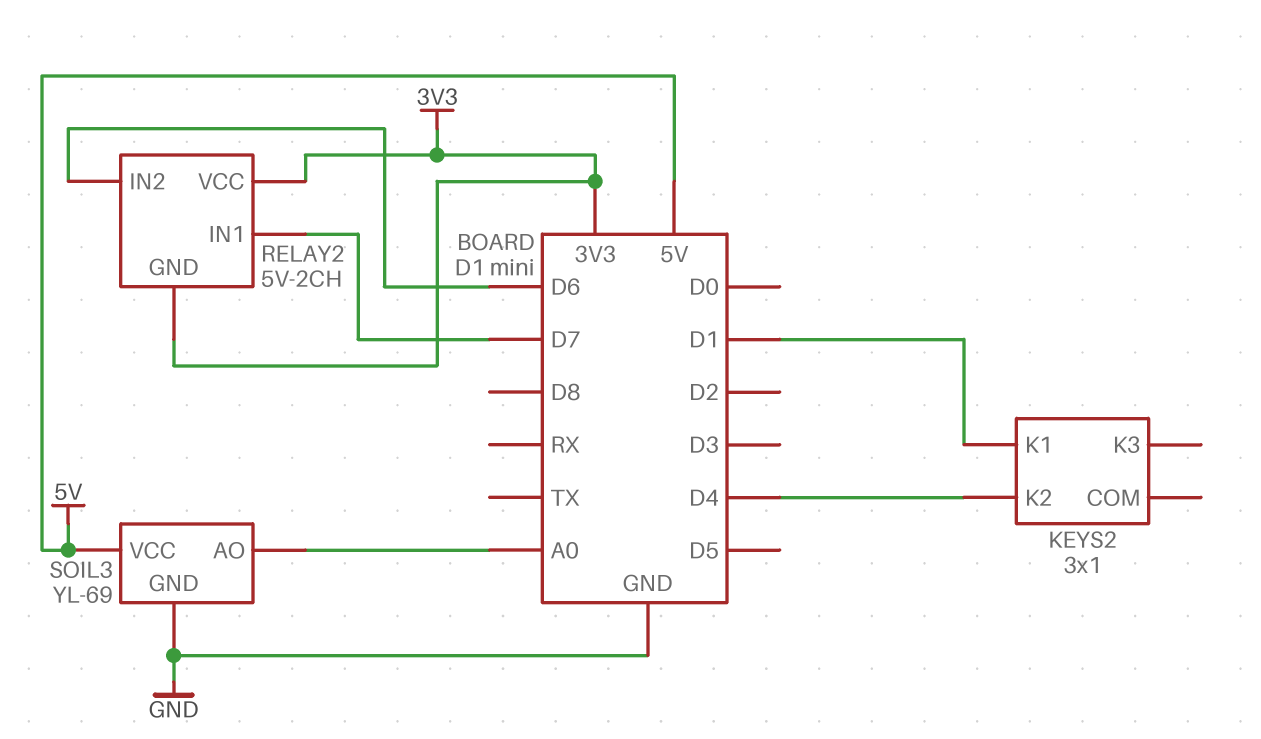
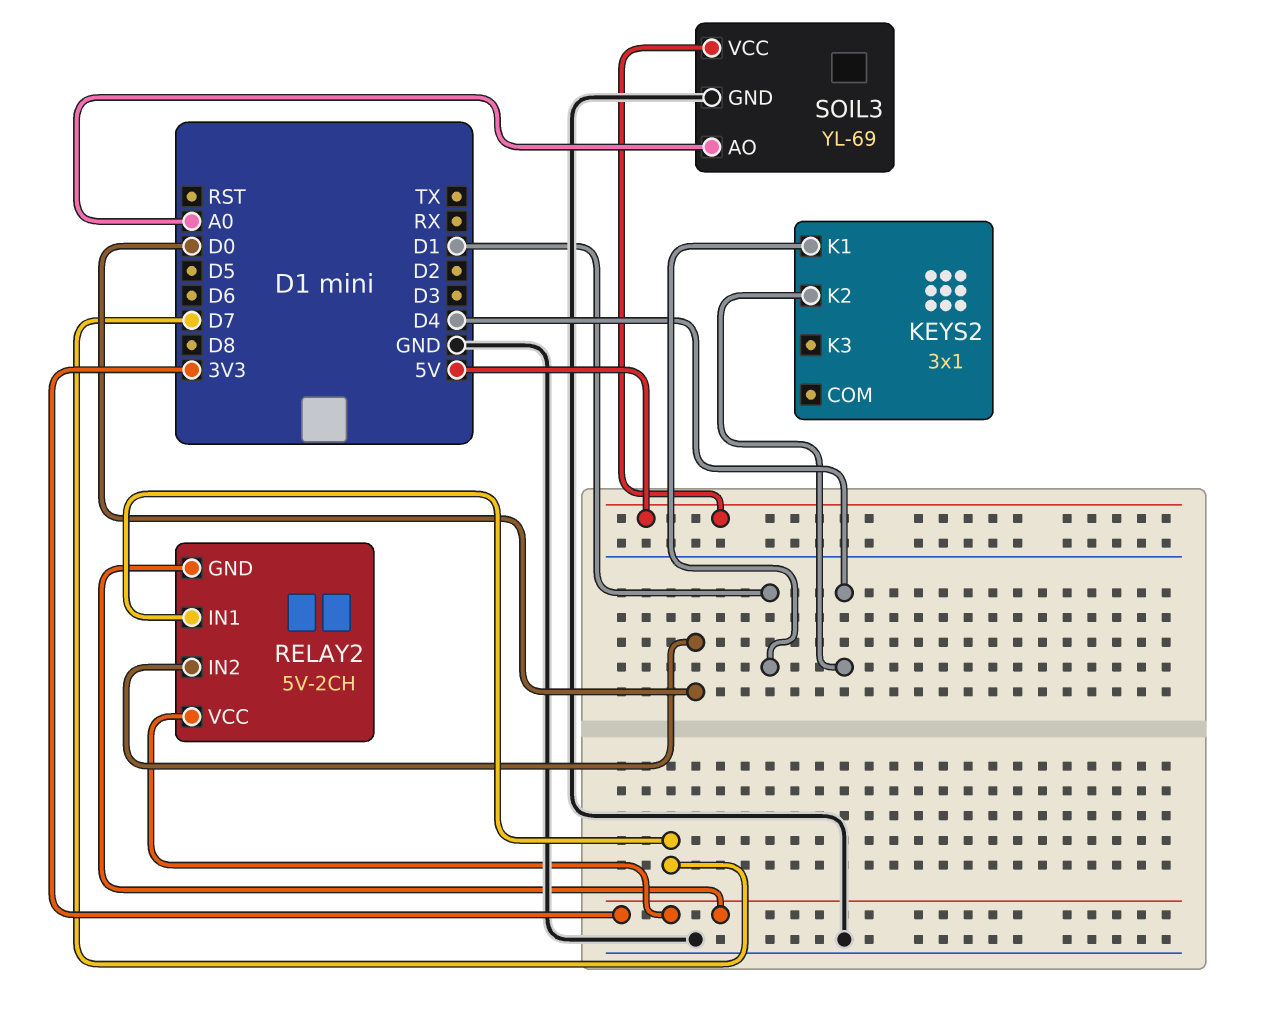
RELAY2 pin IN2: D6 -> D0

